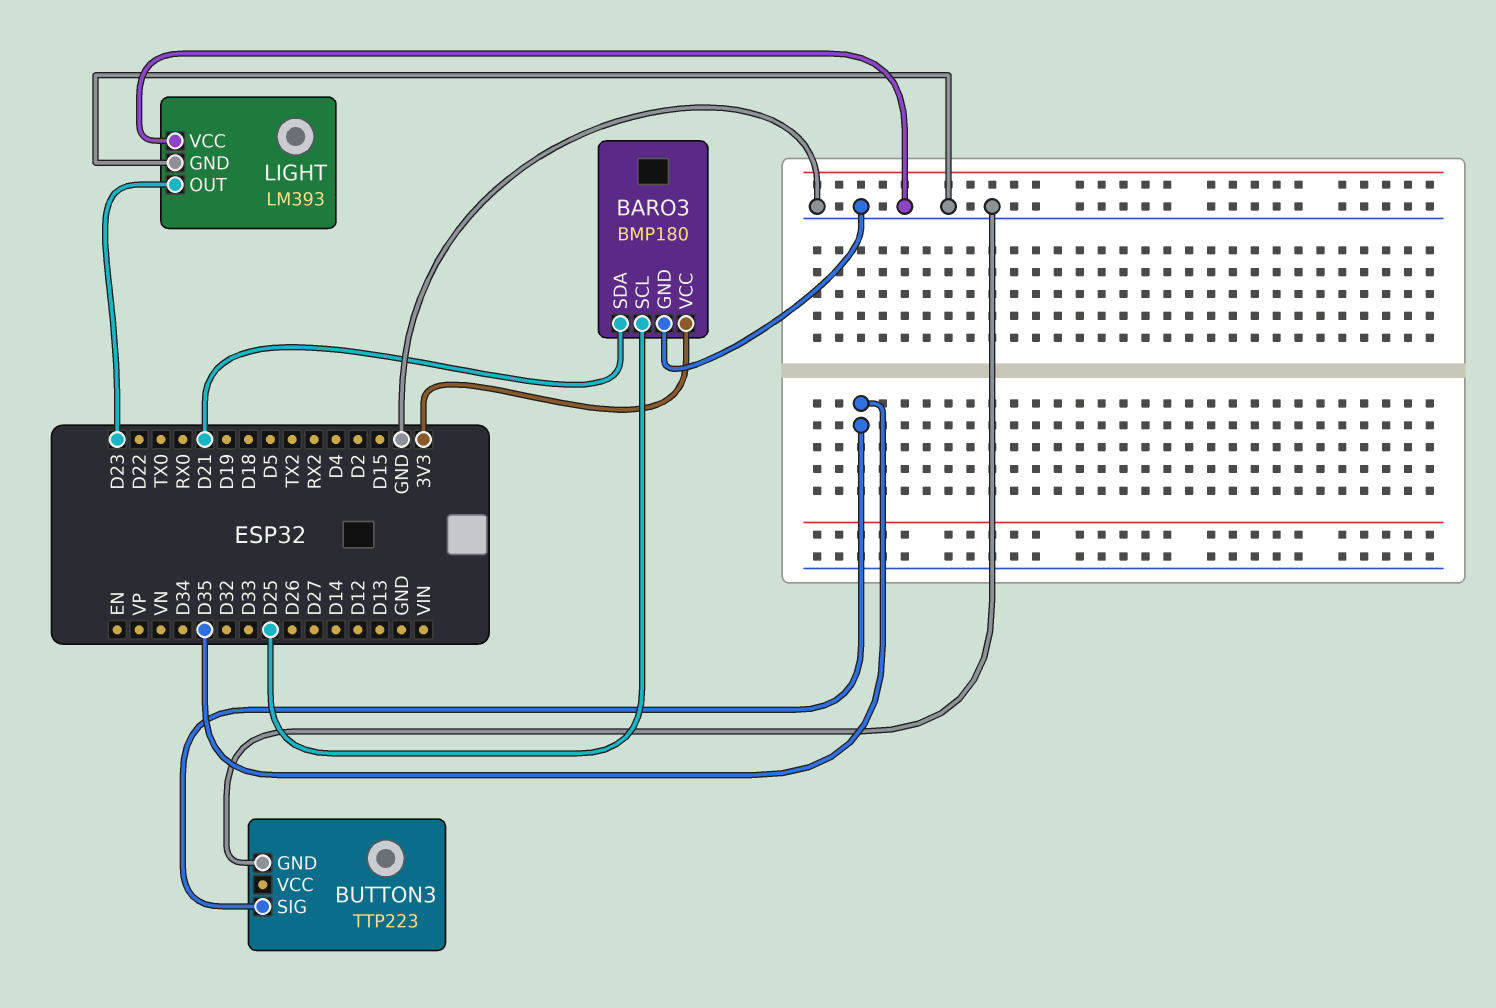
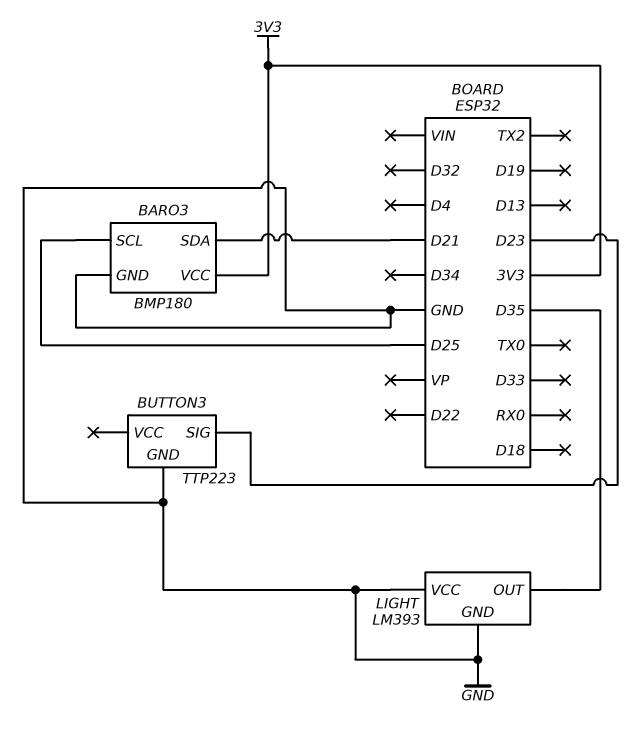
BUTTON3 pin SIG: D35 -> D23
LIGHT pin OUT: D23 -> D35

